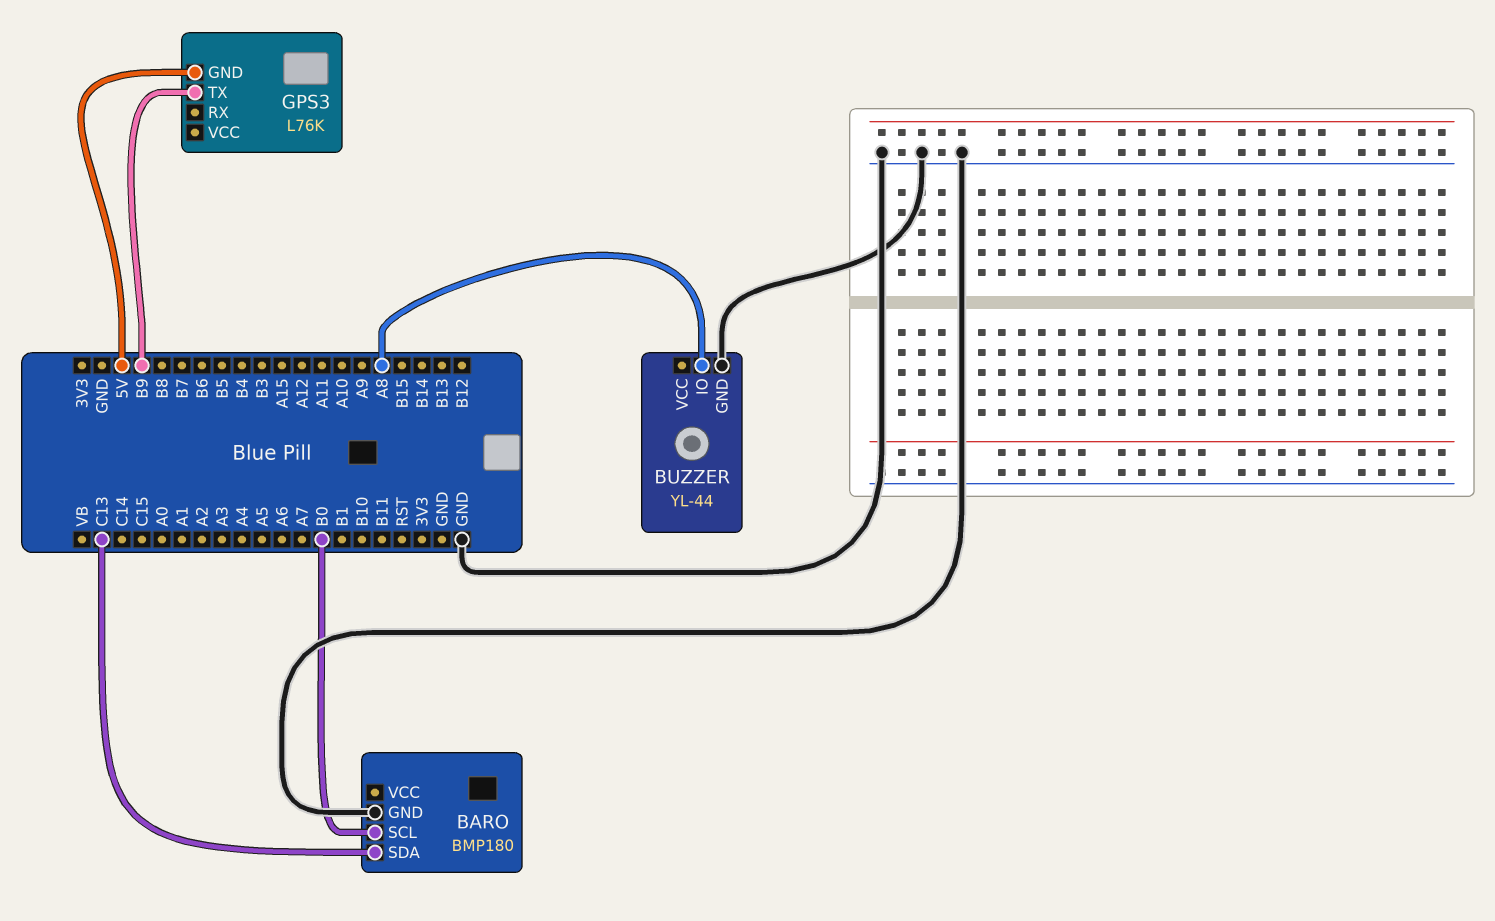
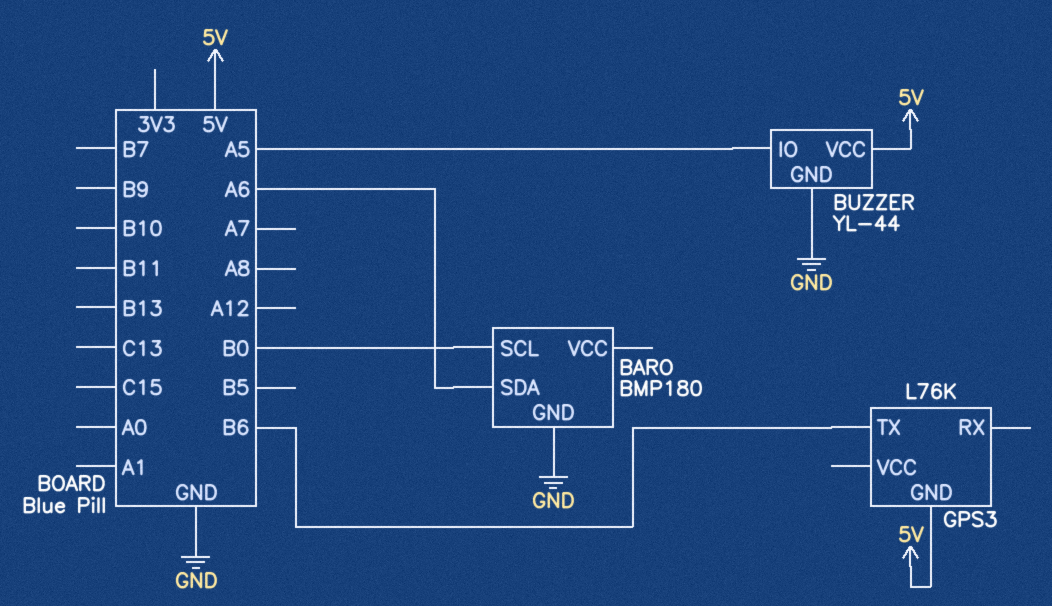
BARO pin SDA: C13 -> A6
BUZZER pin IO: A8 -> A5
BUZZER pin VCC: none -> 5V
GPS3 pin TX: B9 -> B6

